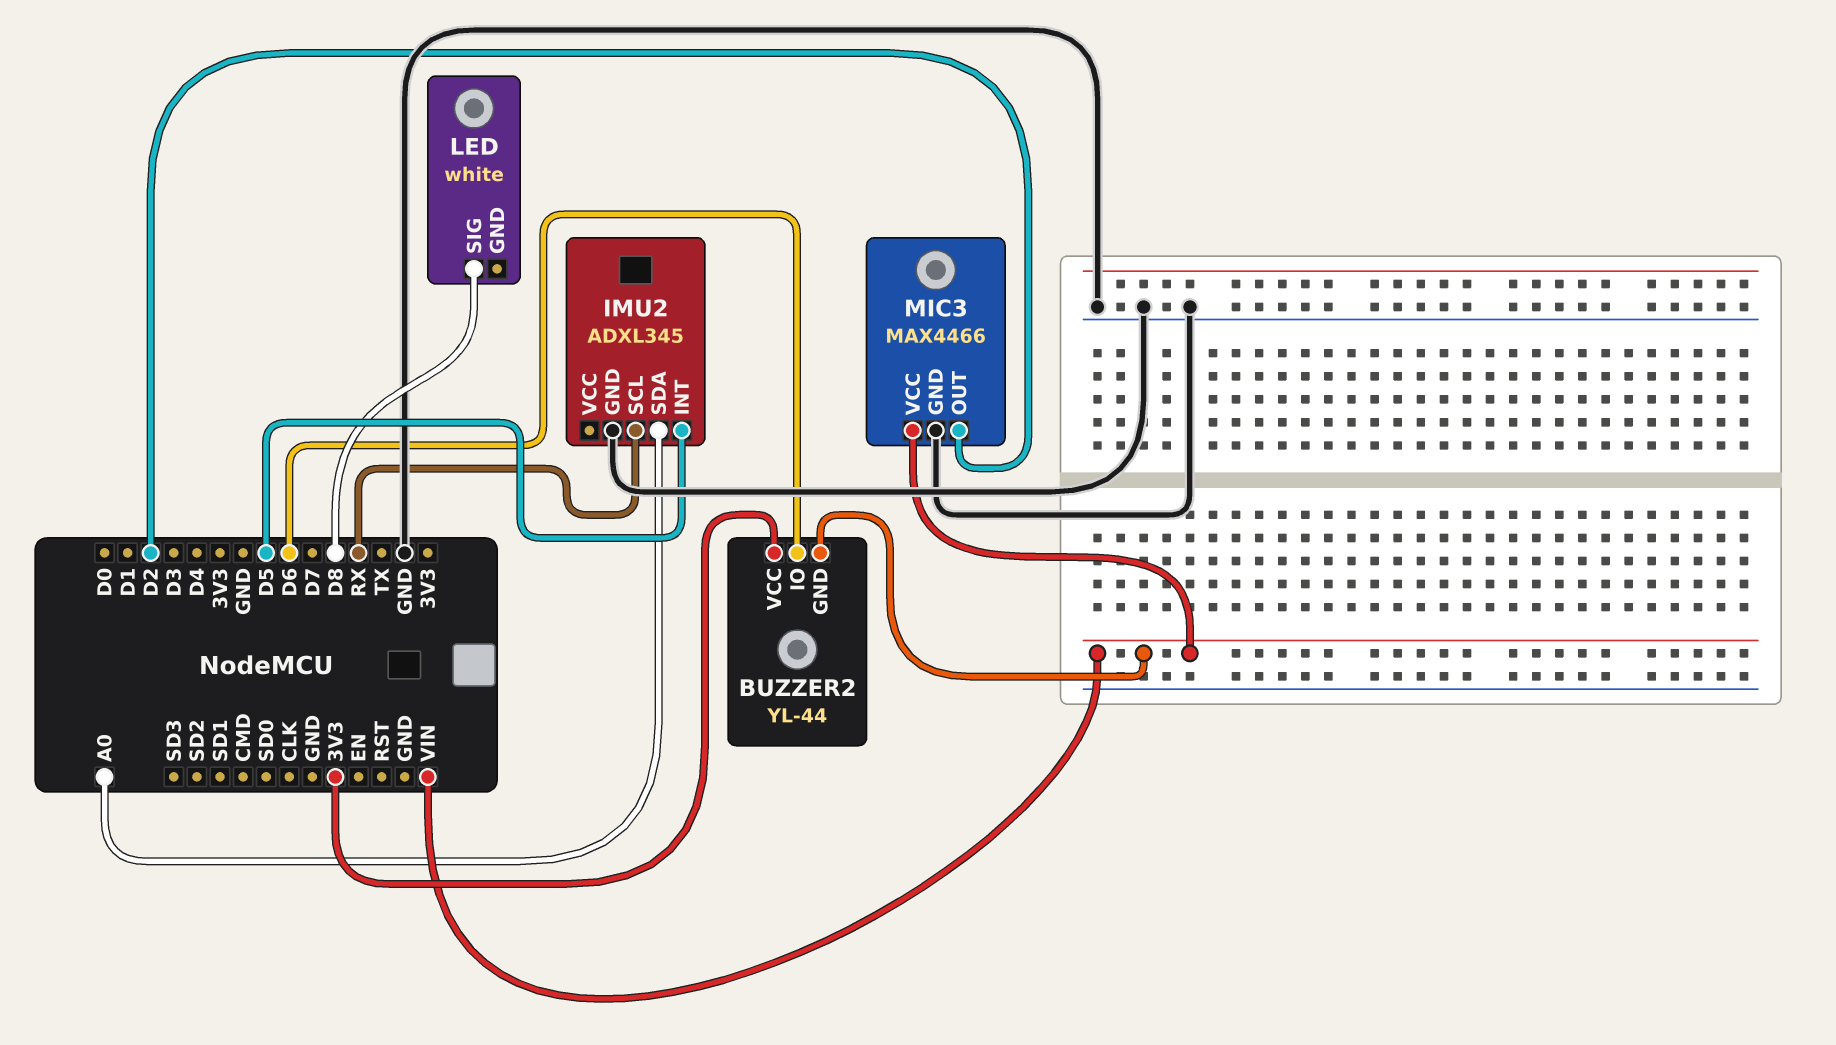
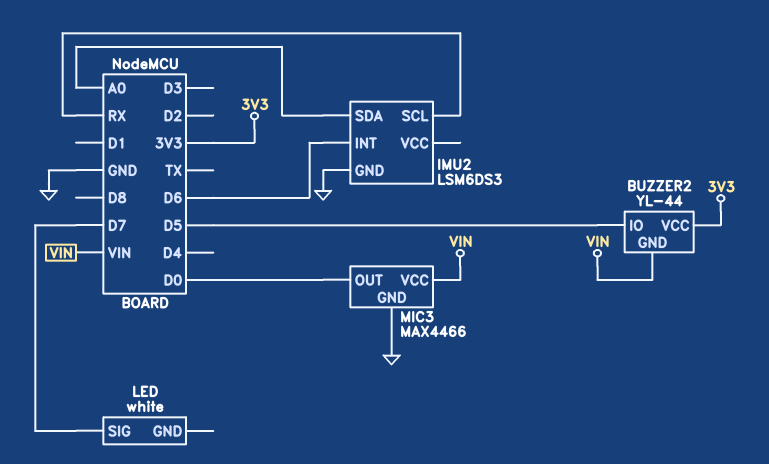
BUZZER2 pin IO: D6 -> D5
IMU2: ADXL345 -> LSM6DS3
IMU2 pin INT: D5 -> D6
LED pin SIG: D8 -> D7
MIC3 pin OUT: D2 -> D0

